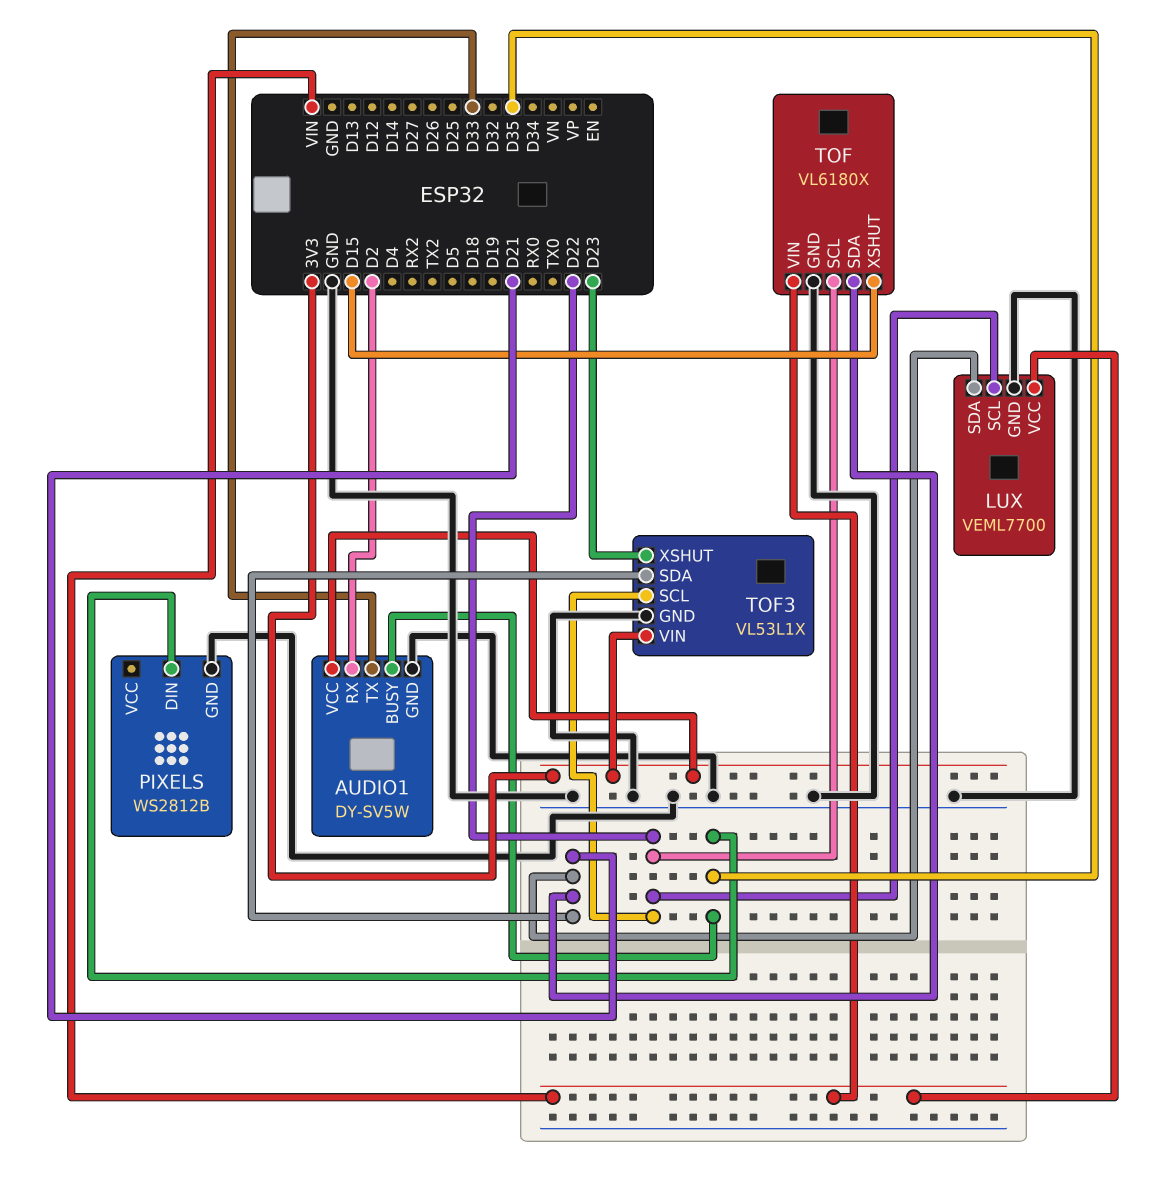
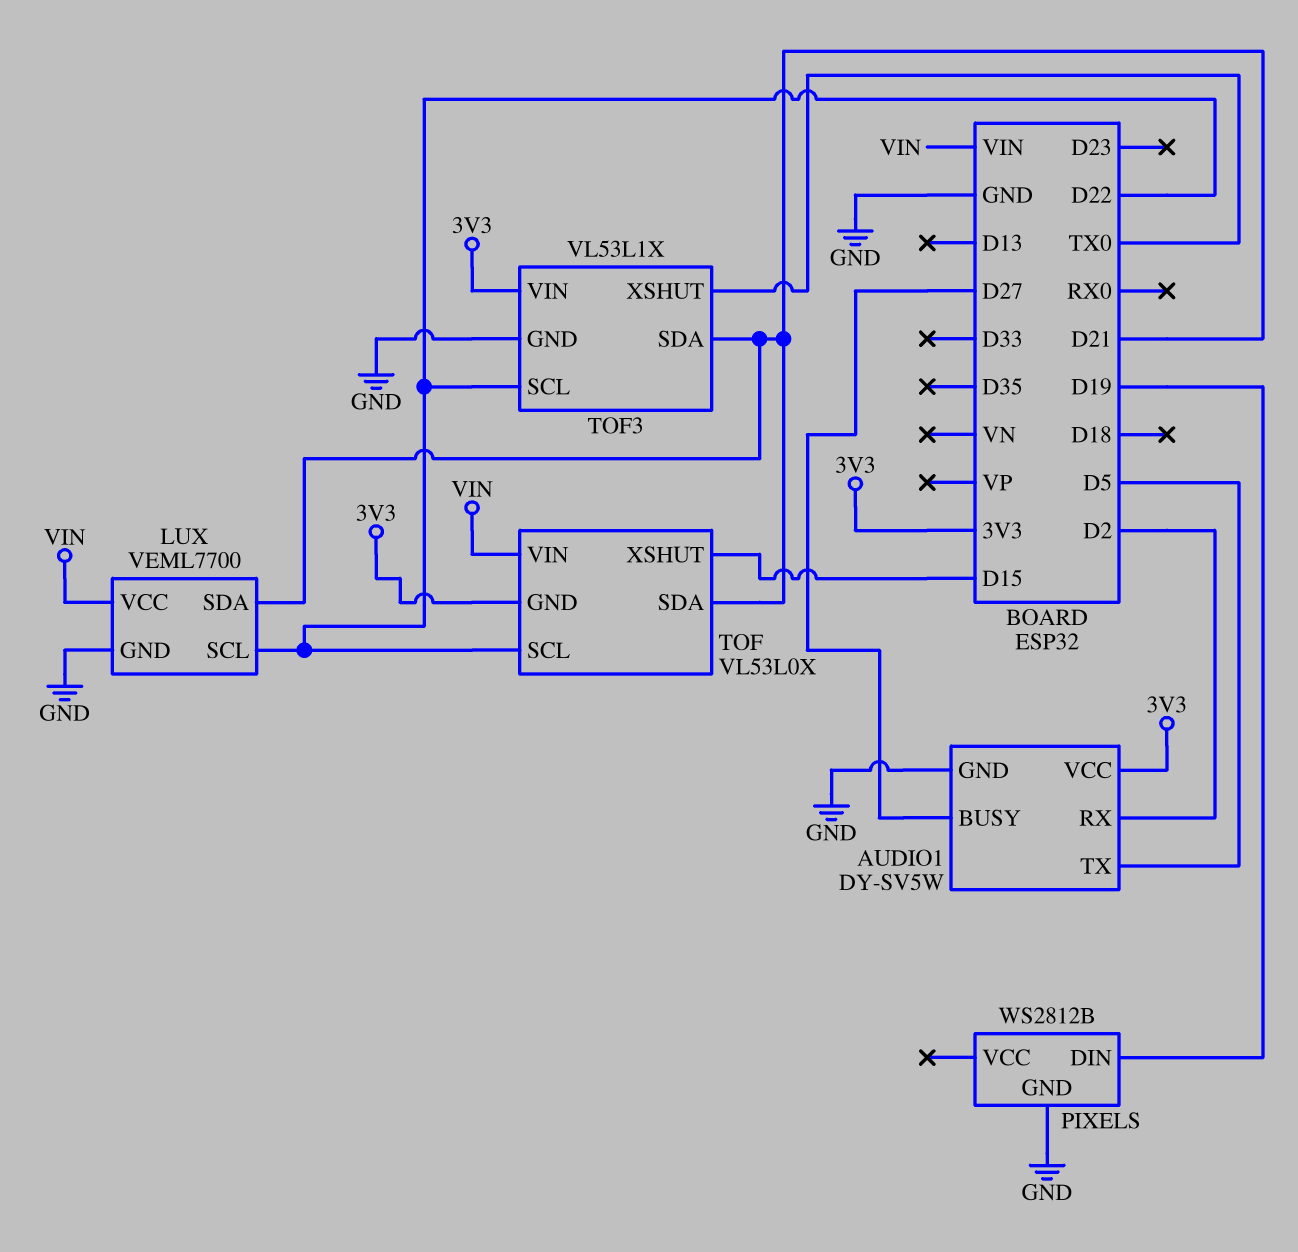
AUDIO1 pin BUSY: D35 -> D27
AUDIO1 pin TX: D33 -> D5
PIXELS pin DIN: D35 -> D19
TOF: VL6180X -> VL53L0X
TOF pin GND: GND -> 3V3
TOF3 pin XSHUT: D23 -> TX0

